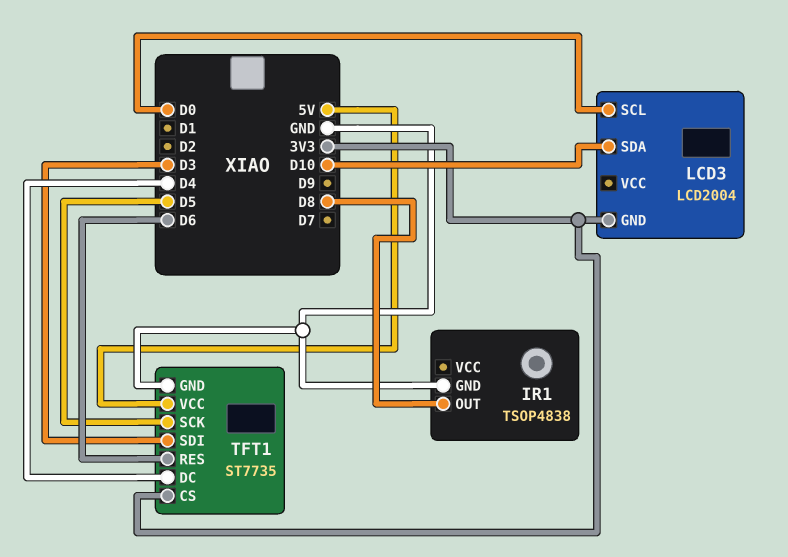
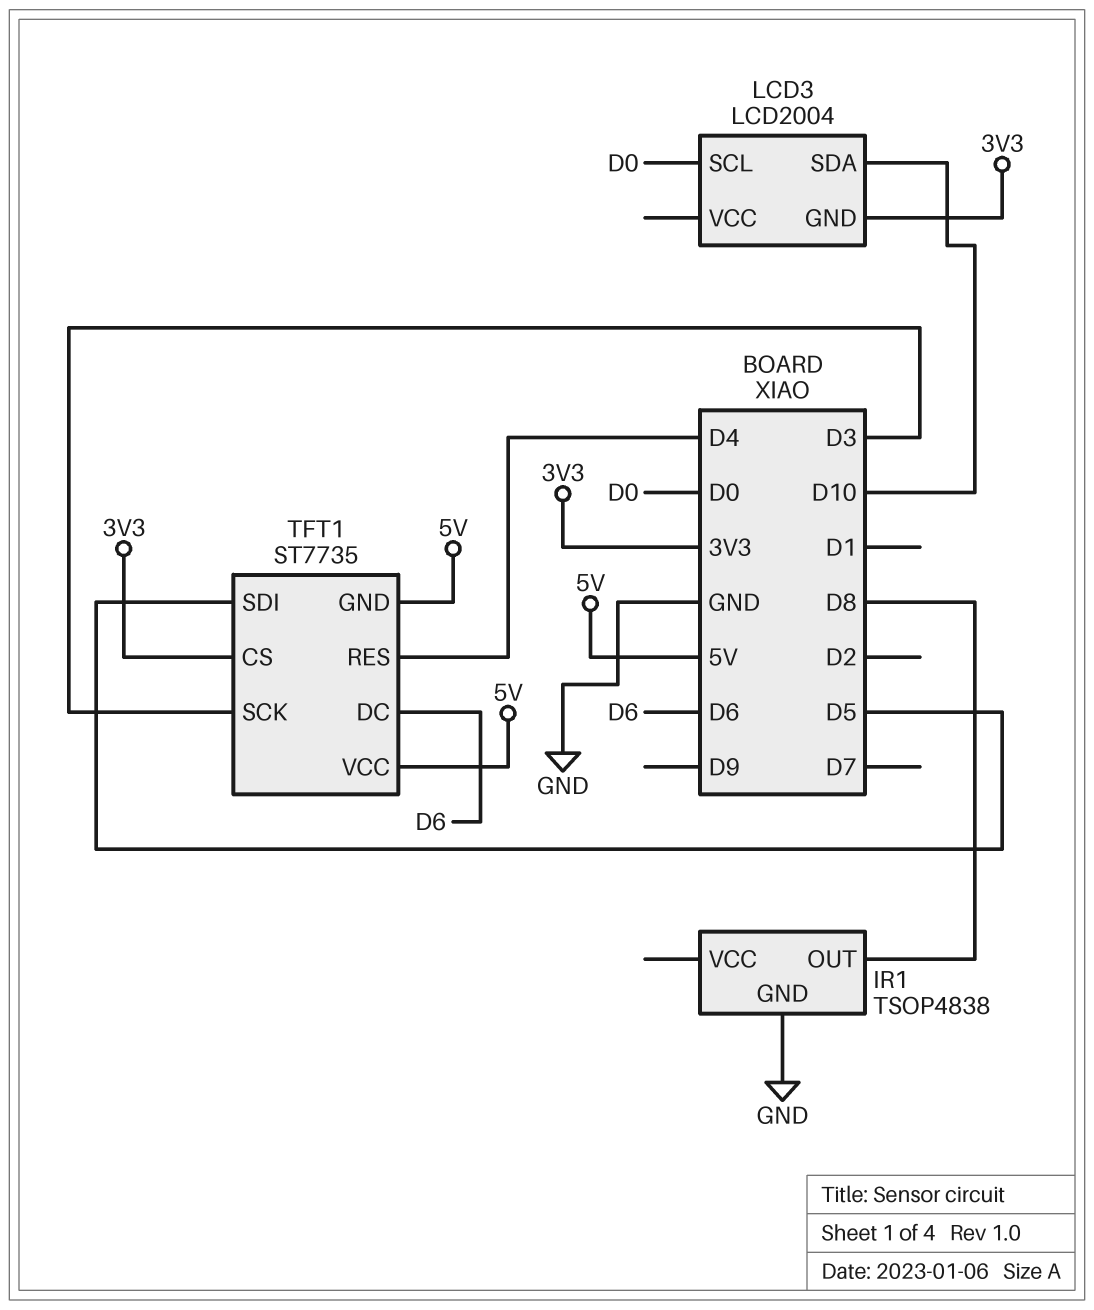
TFT1 pin DC: D4 -> D6
TFT1 pin GND: GND -> 5V
TFT1 pin RES: D6 -> D4
TFT1 pin SCK: D5 -> D3
TFT1 pin SDI: D3 -> D5

